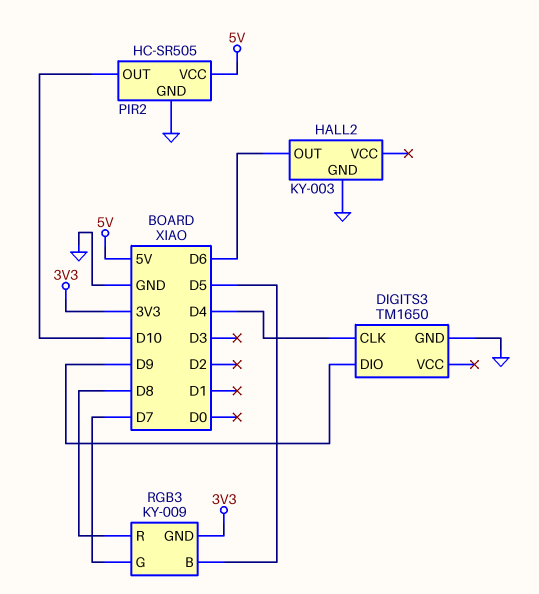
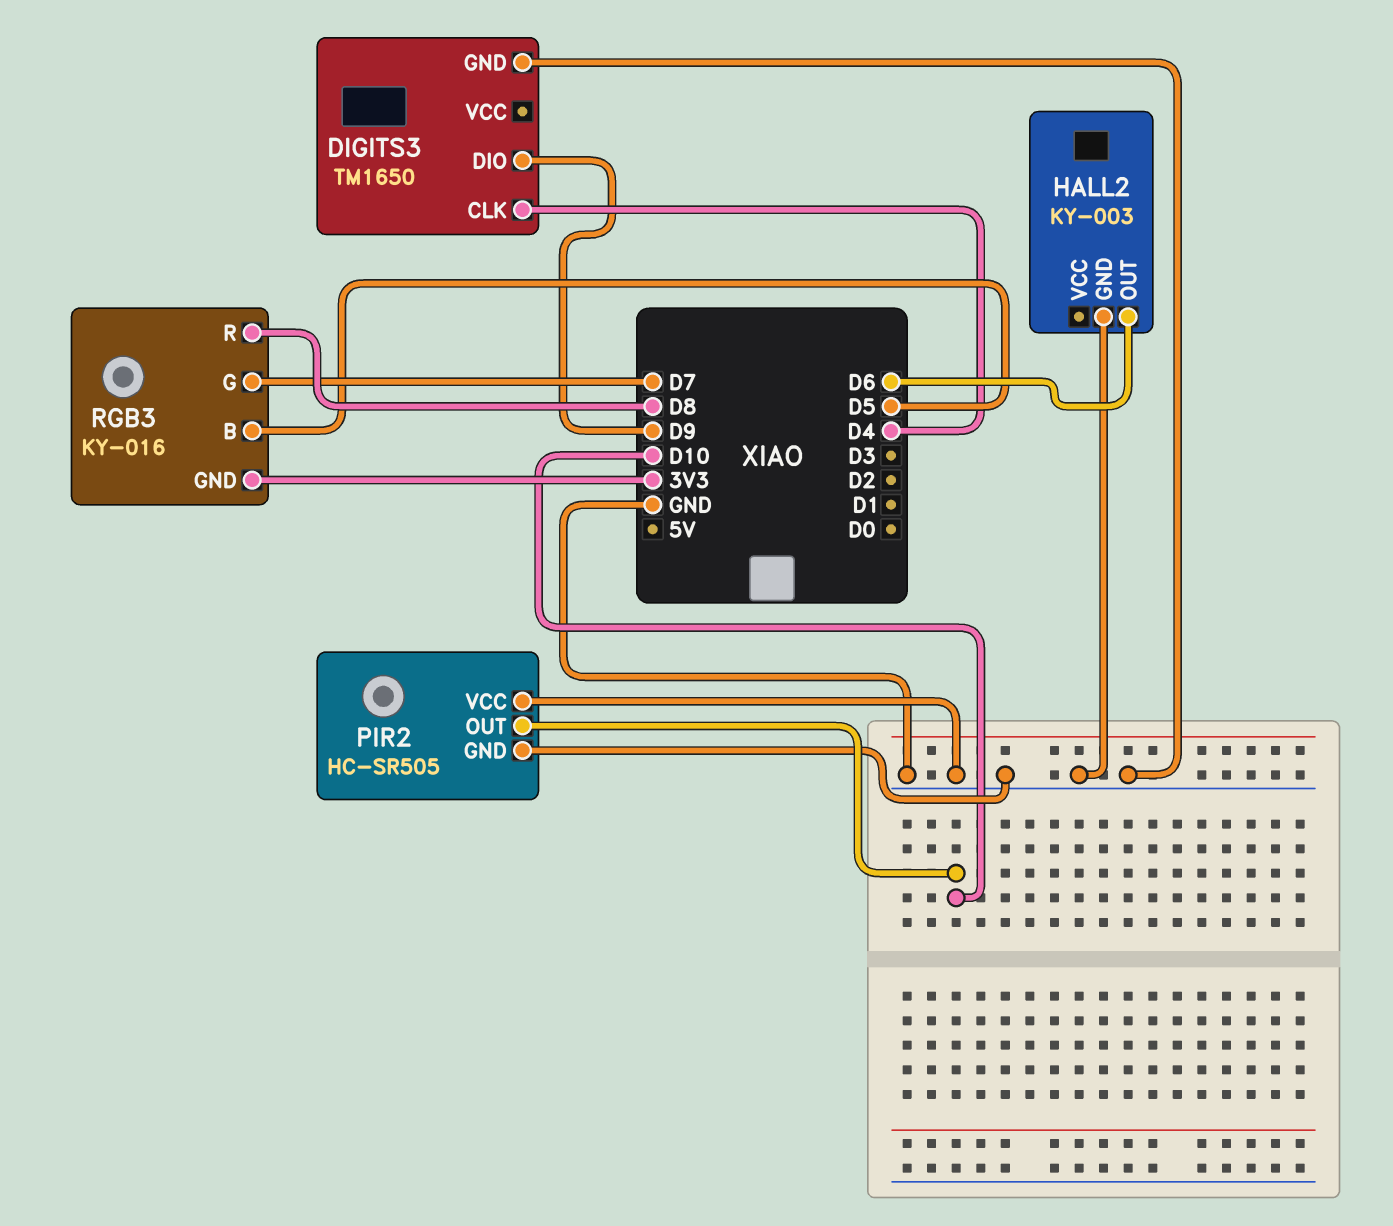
PIR2 pin VCC: 5V -> GND
RGB3: KY-009 -> KY-016

